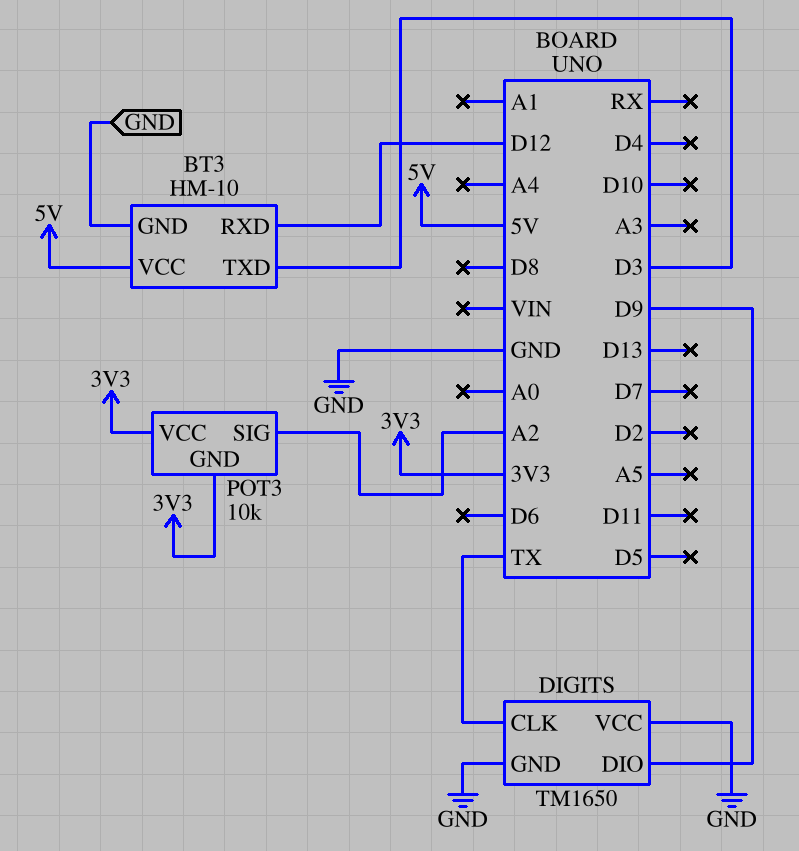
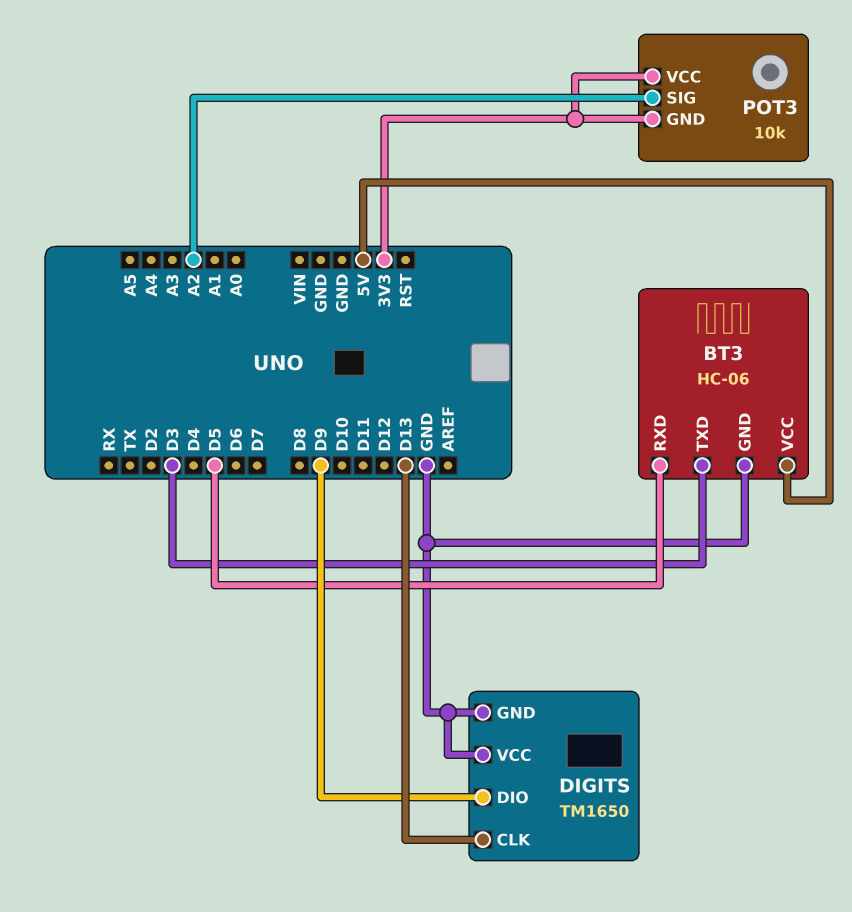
BT3: HM-10 -> HC-06
BT3 pin RXD: D12 -> D5
DIGITS pin CLK: TX -> D13

